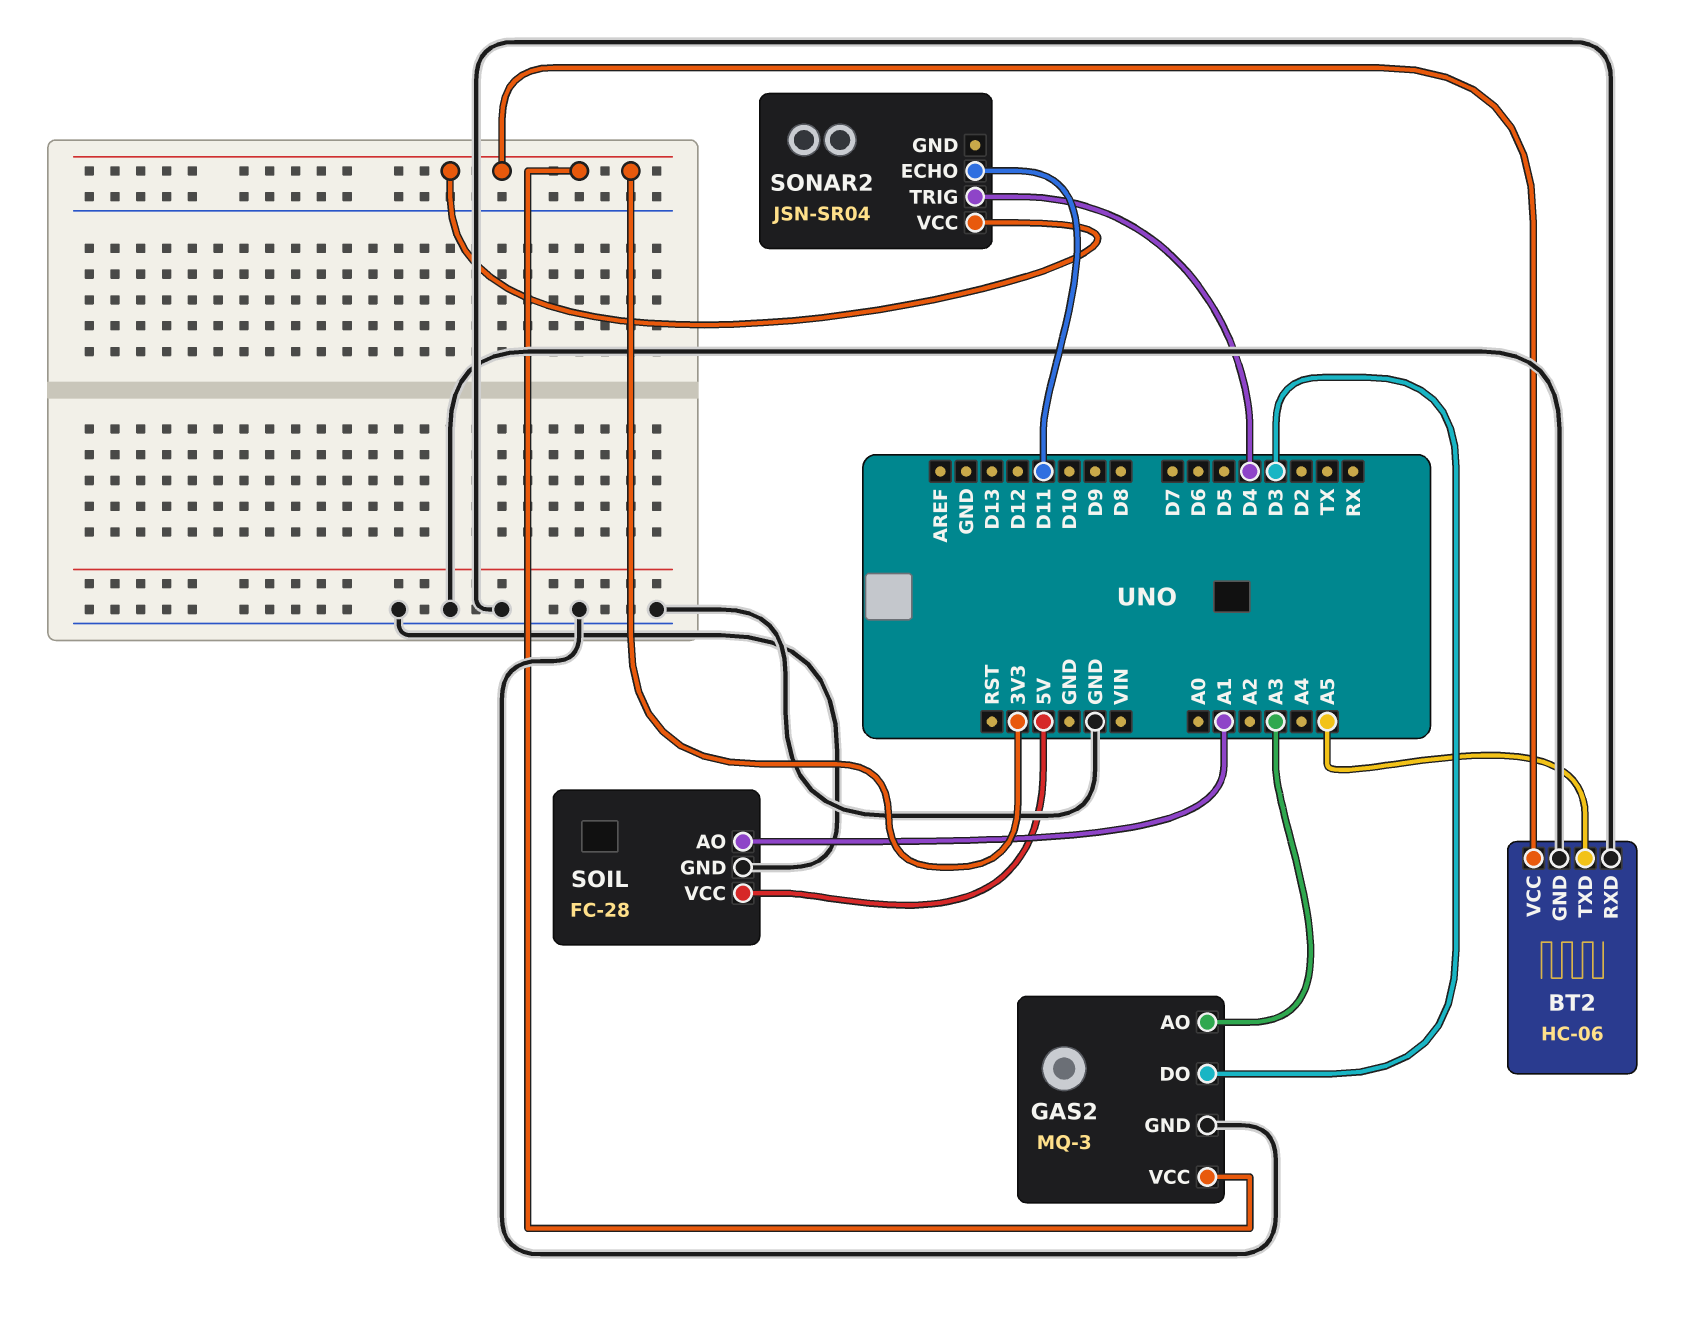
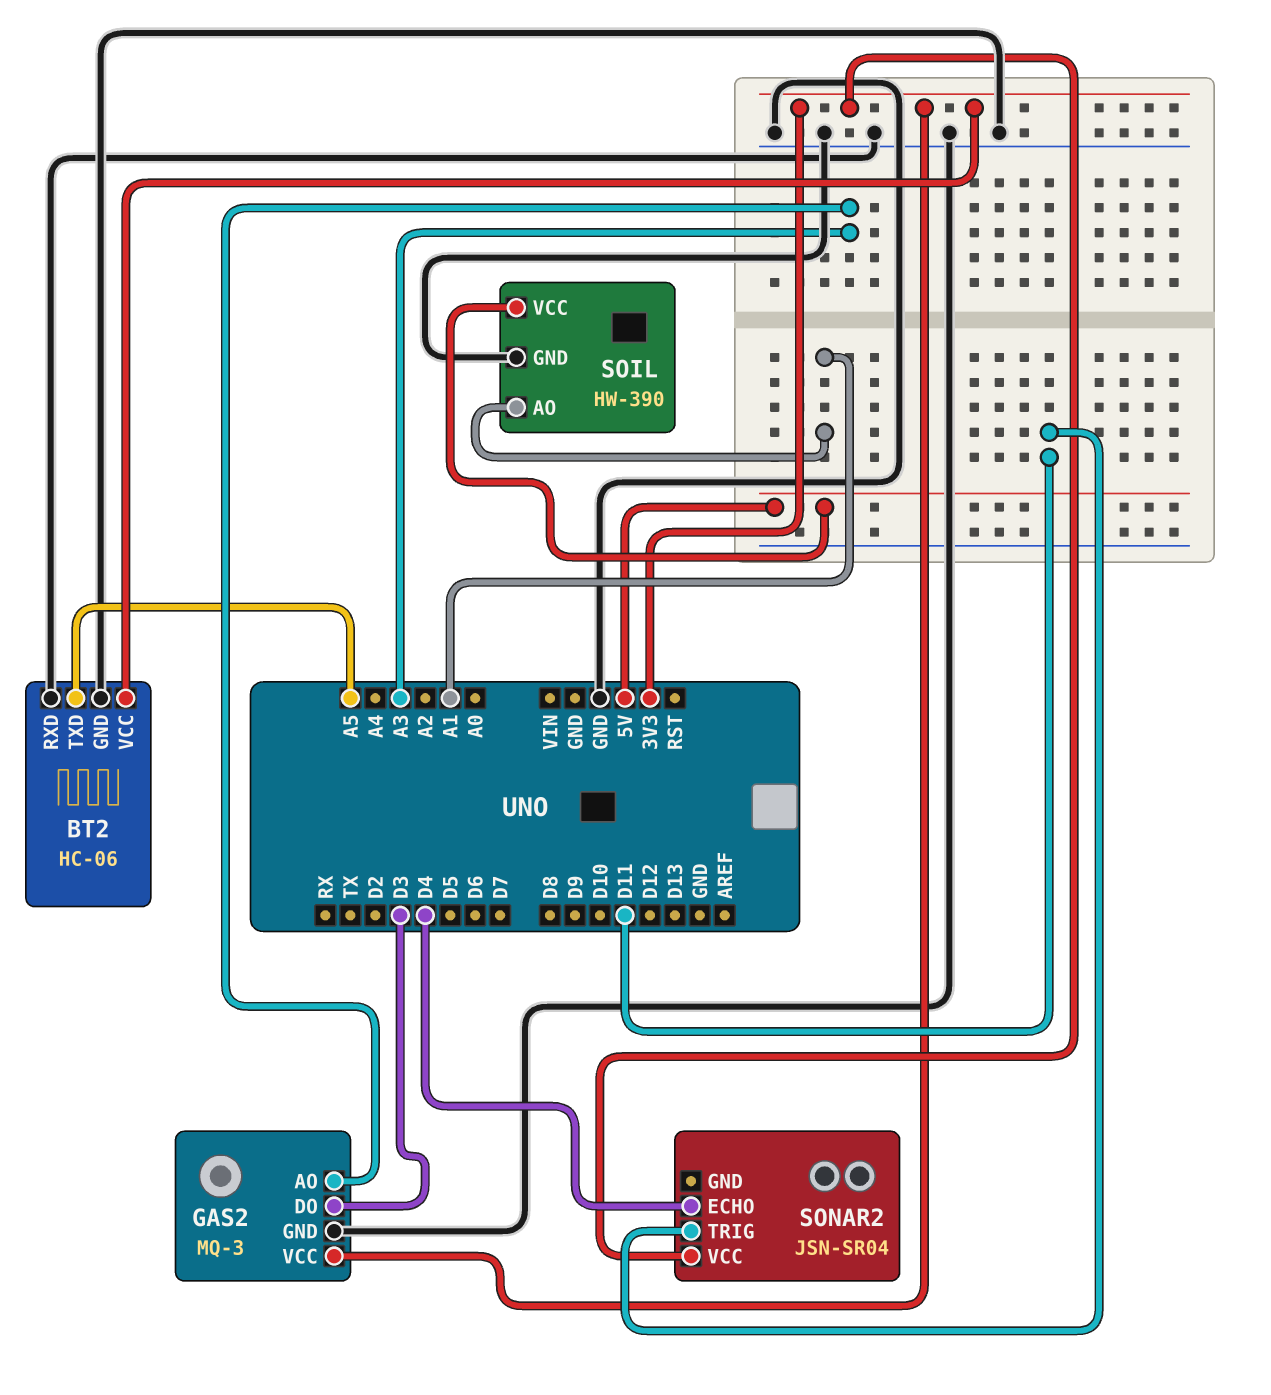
SOIL: FC-28 -> HW-390
SONAR2 pin ECHO: D11 -> D4
SONAR2 pin TRIG: D4 -> D11

